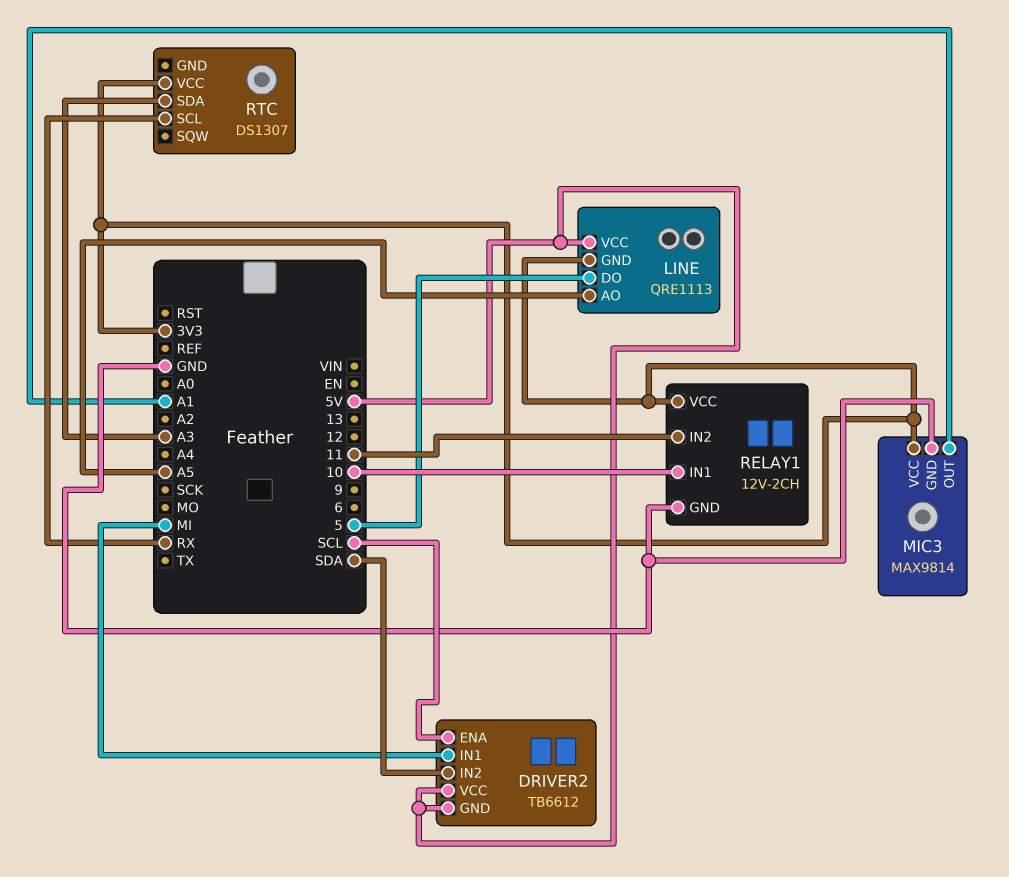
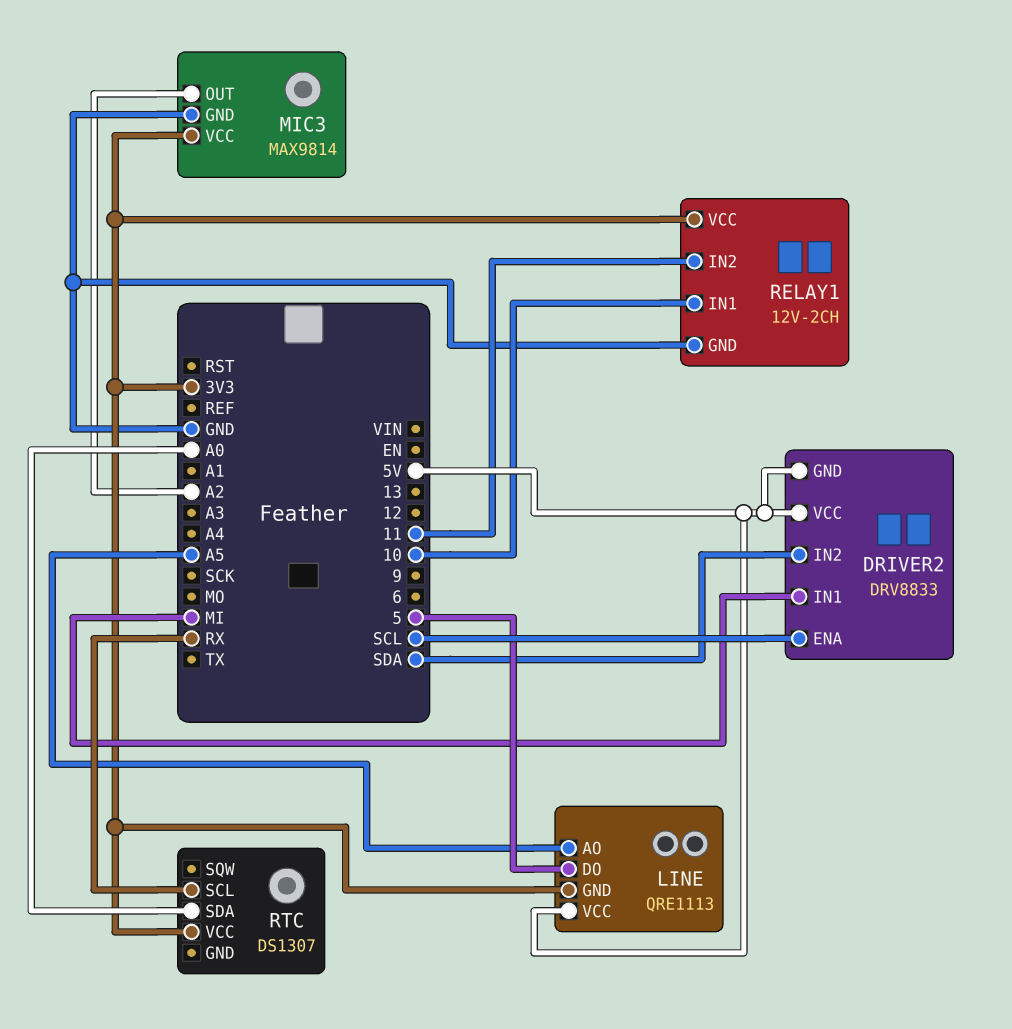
DRIVER2: TB6612 -> DRV8833
MIC3 pin OUT: A1 -> A2
RTC pin SDA: A3 -> A0

